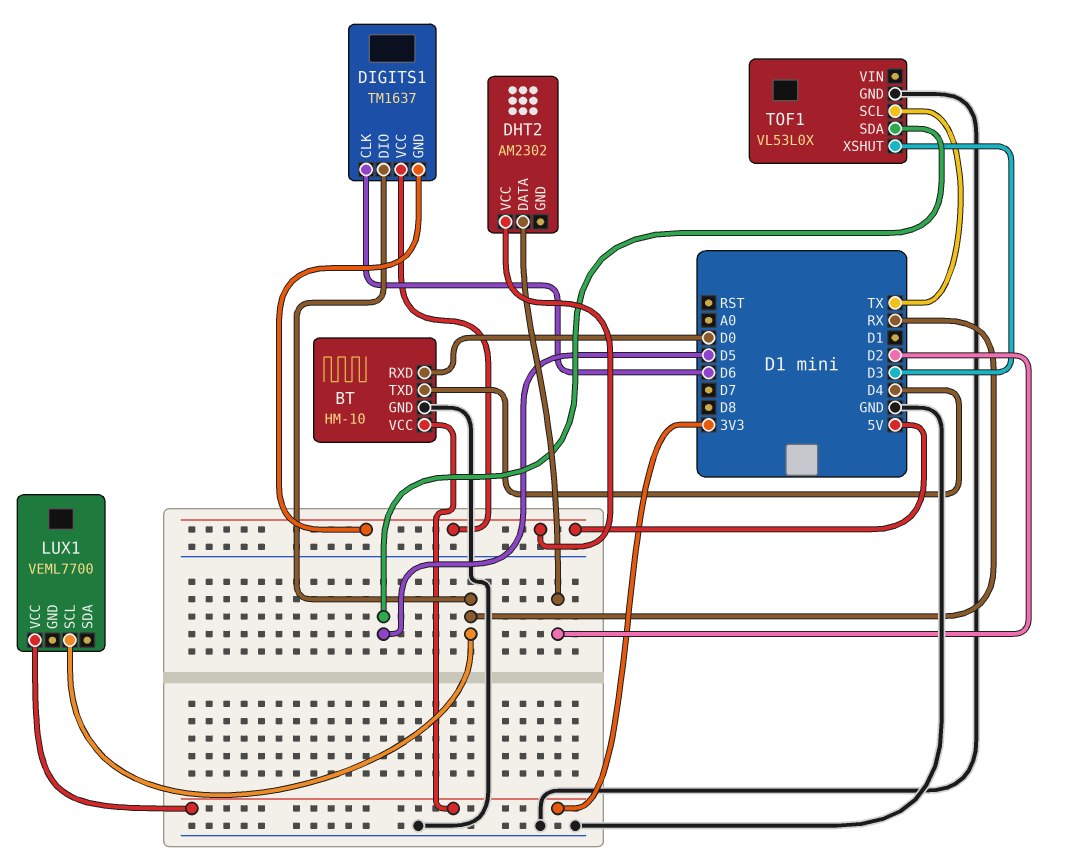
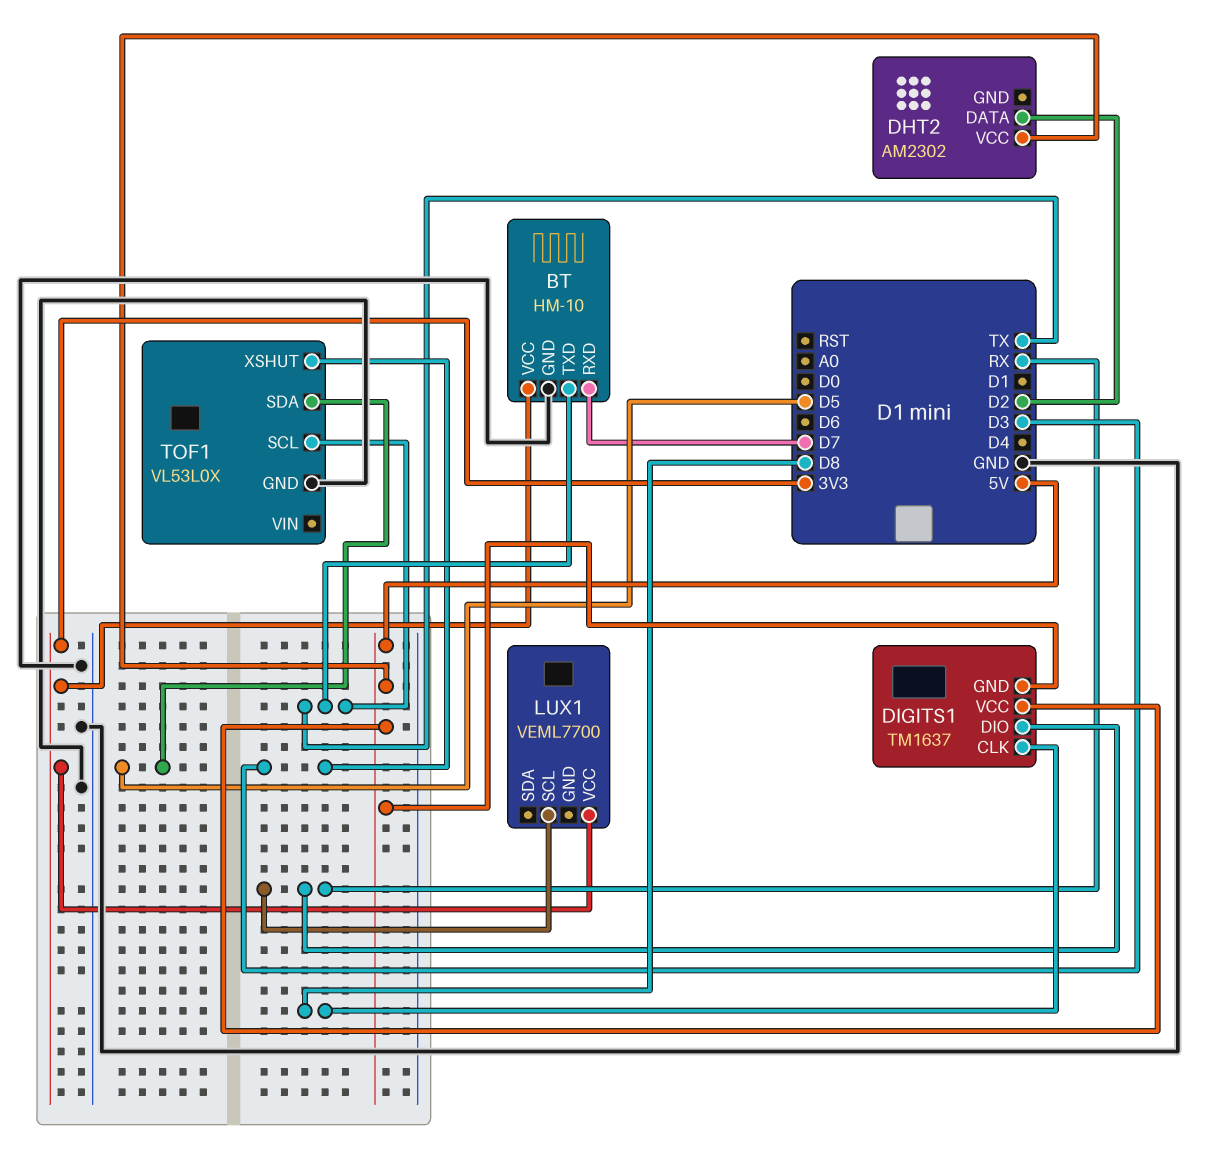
BT pin RXD: D0 -> D7
BT pin TXD: D4 -> TX
DIGITS1 pin CLK: D6 -> D8

